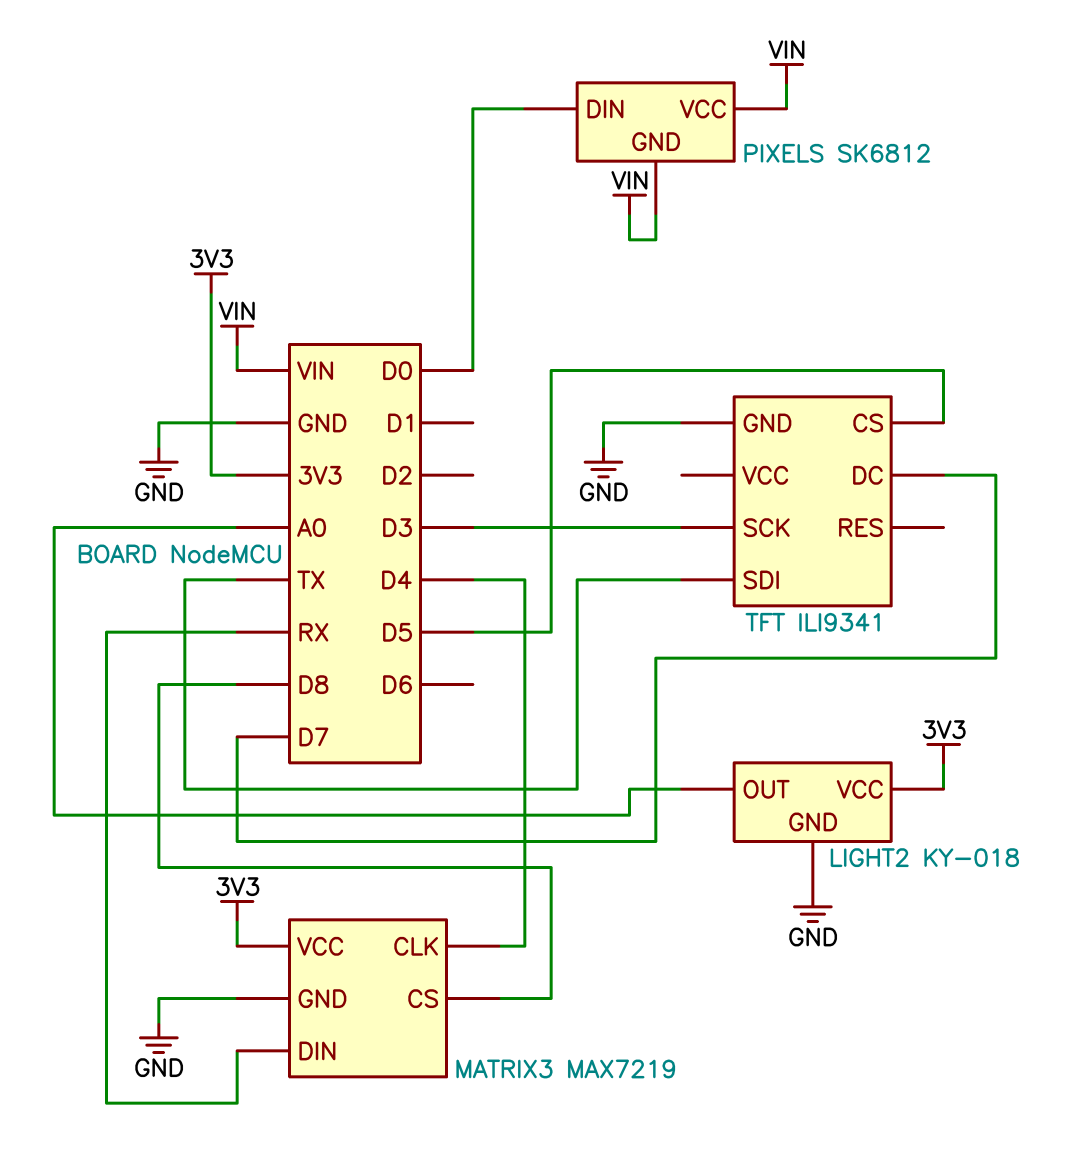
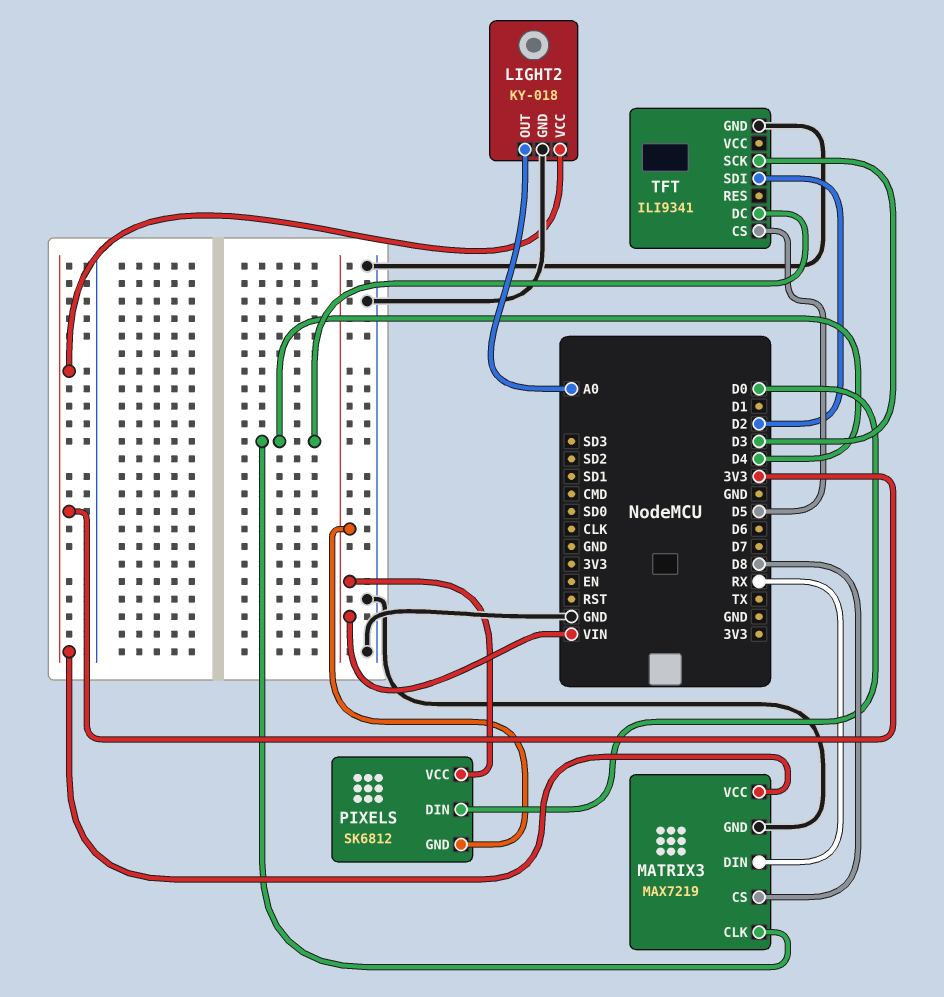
TFT pin DC: D7 -> D4
TFT pin SDI: TX -> D2

